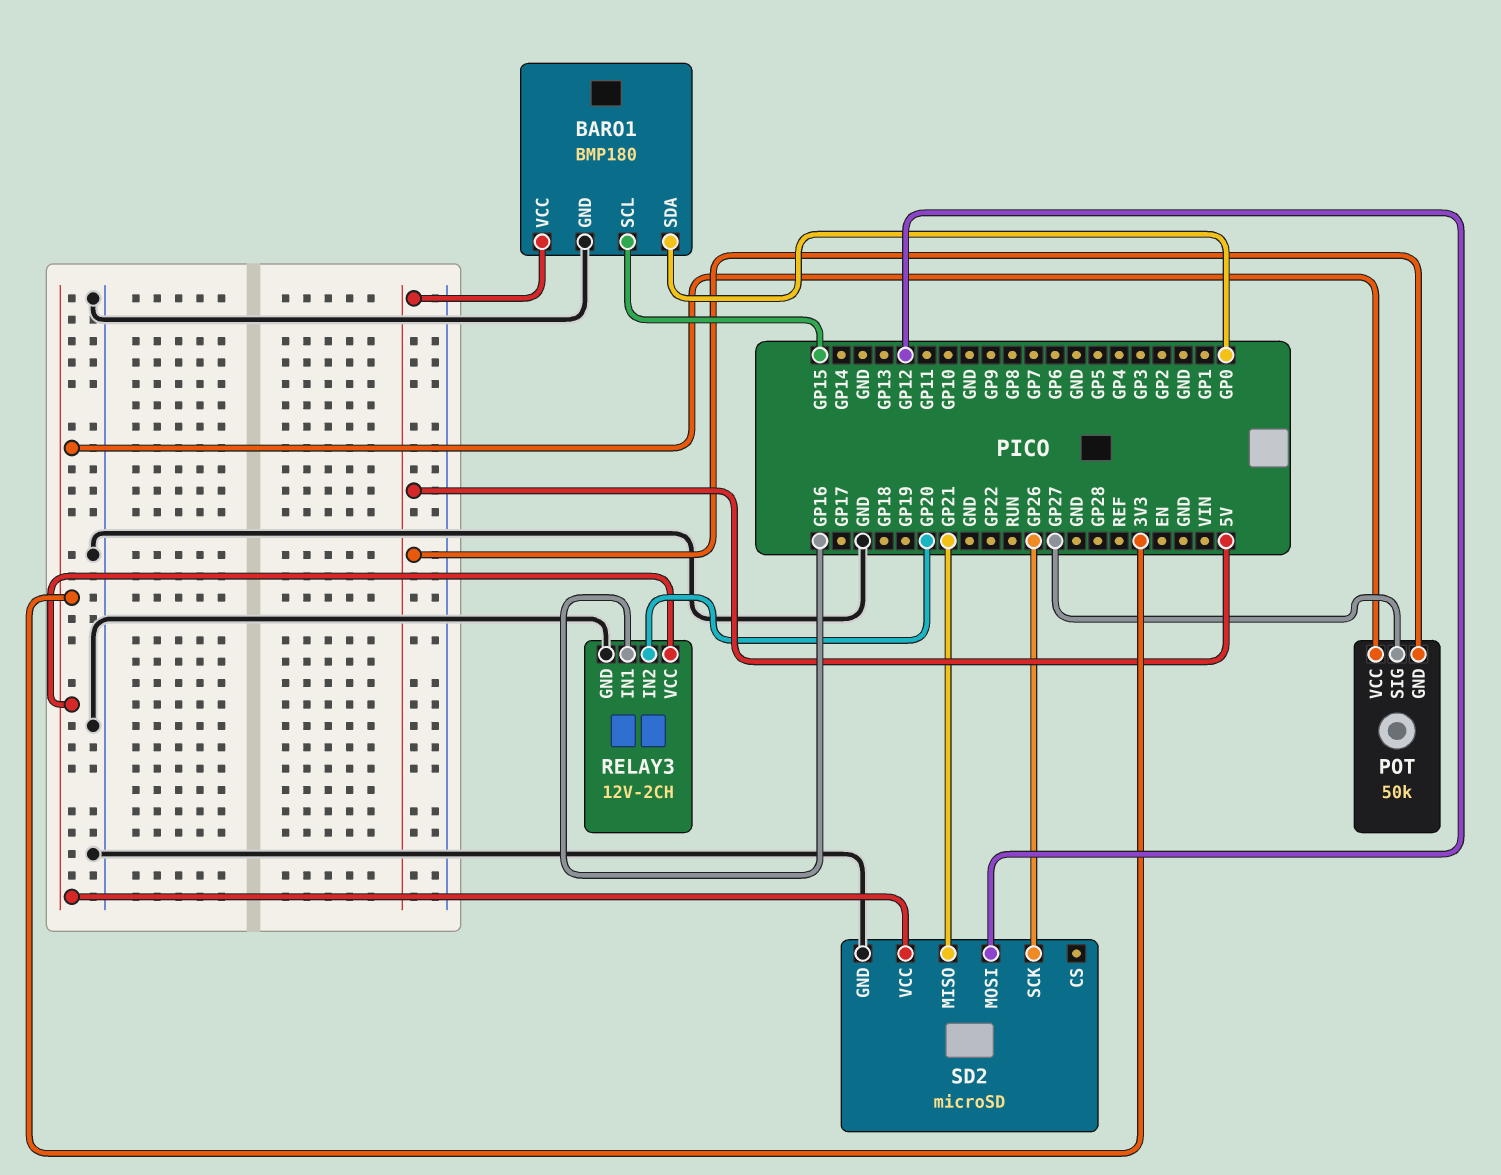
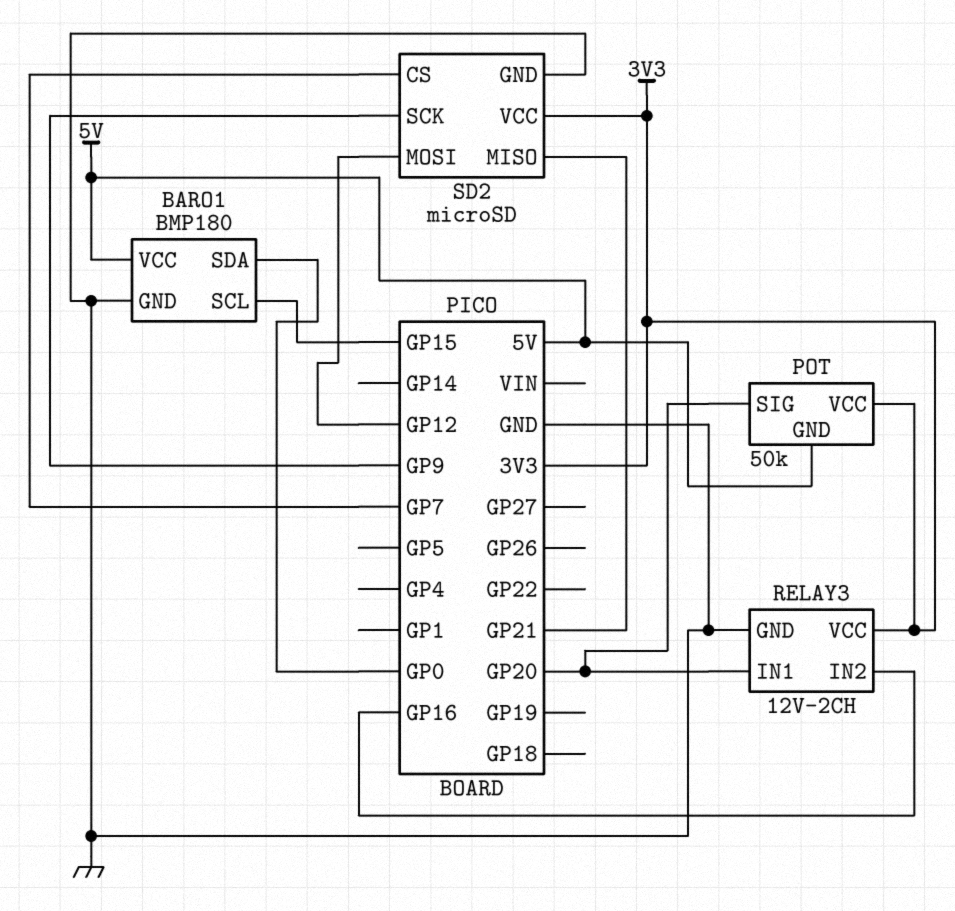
POT pin SIG: GP27 -> GP20
RELAY3 pin IN1: GP16 -> GP20
RELAY3 pin IN2: GP20 -> GP16
SD2 pin CS: none -> GP7
SD2 pin SCK: GP26 -> GP9

